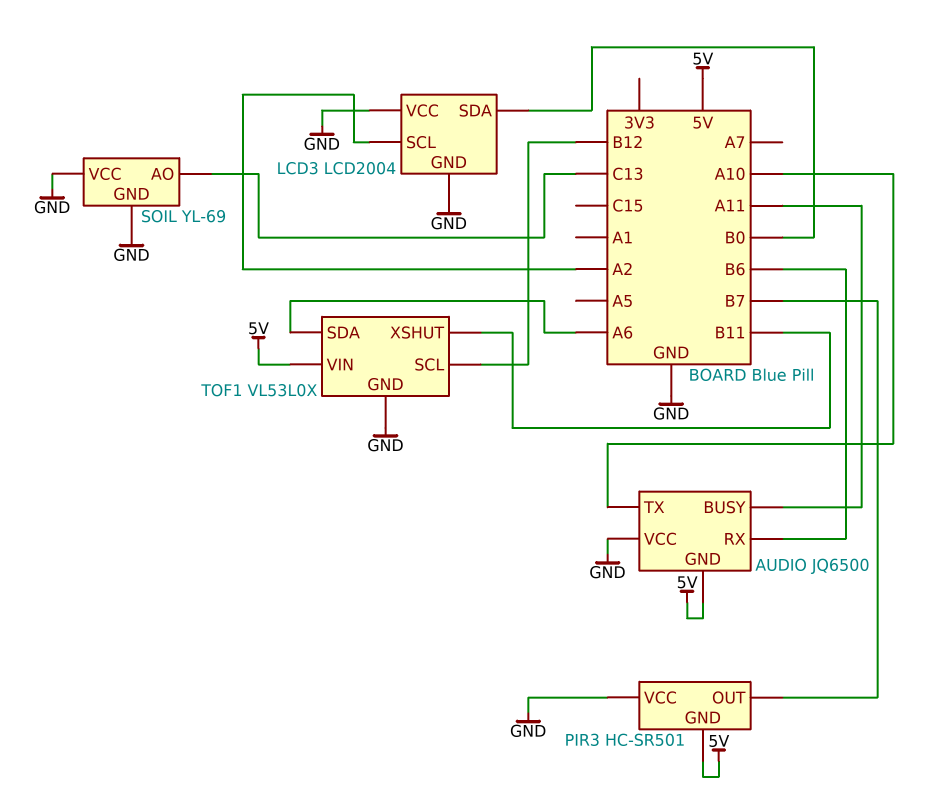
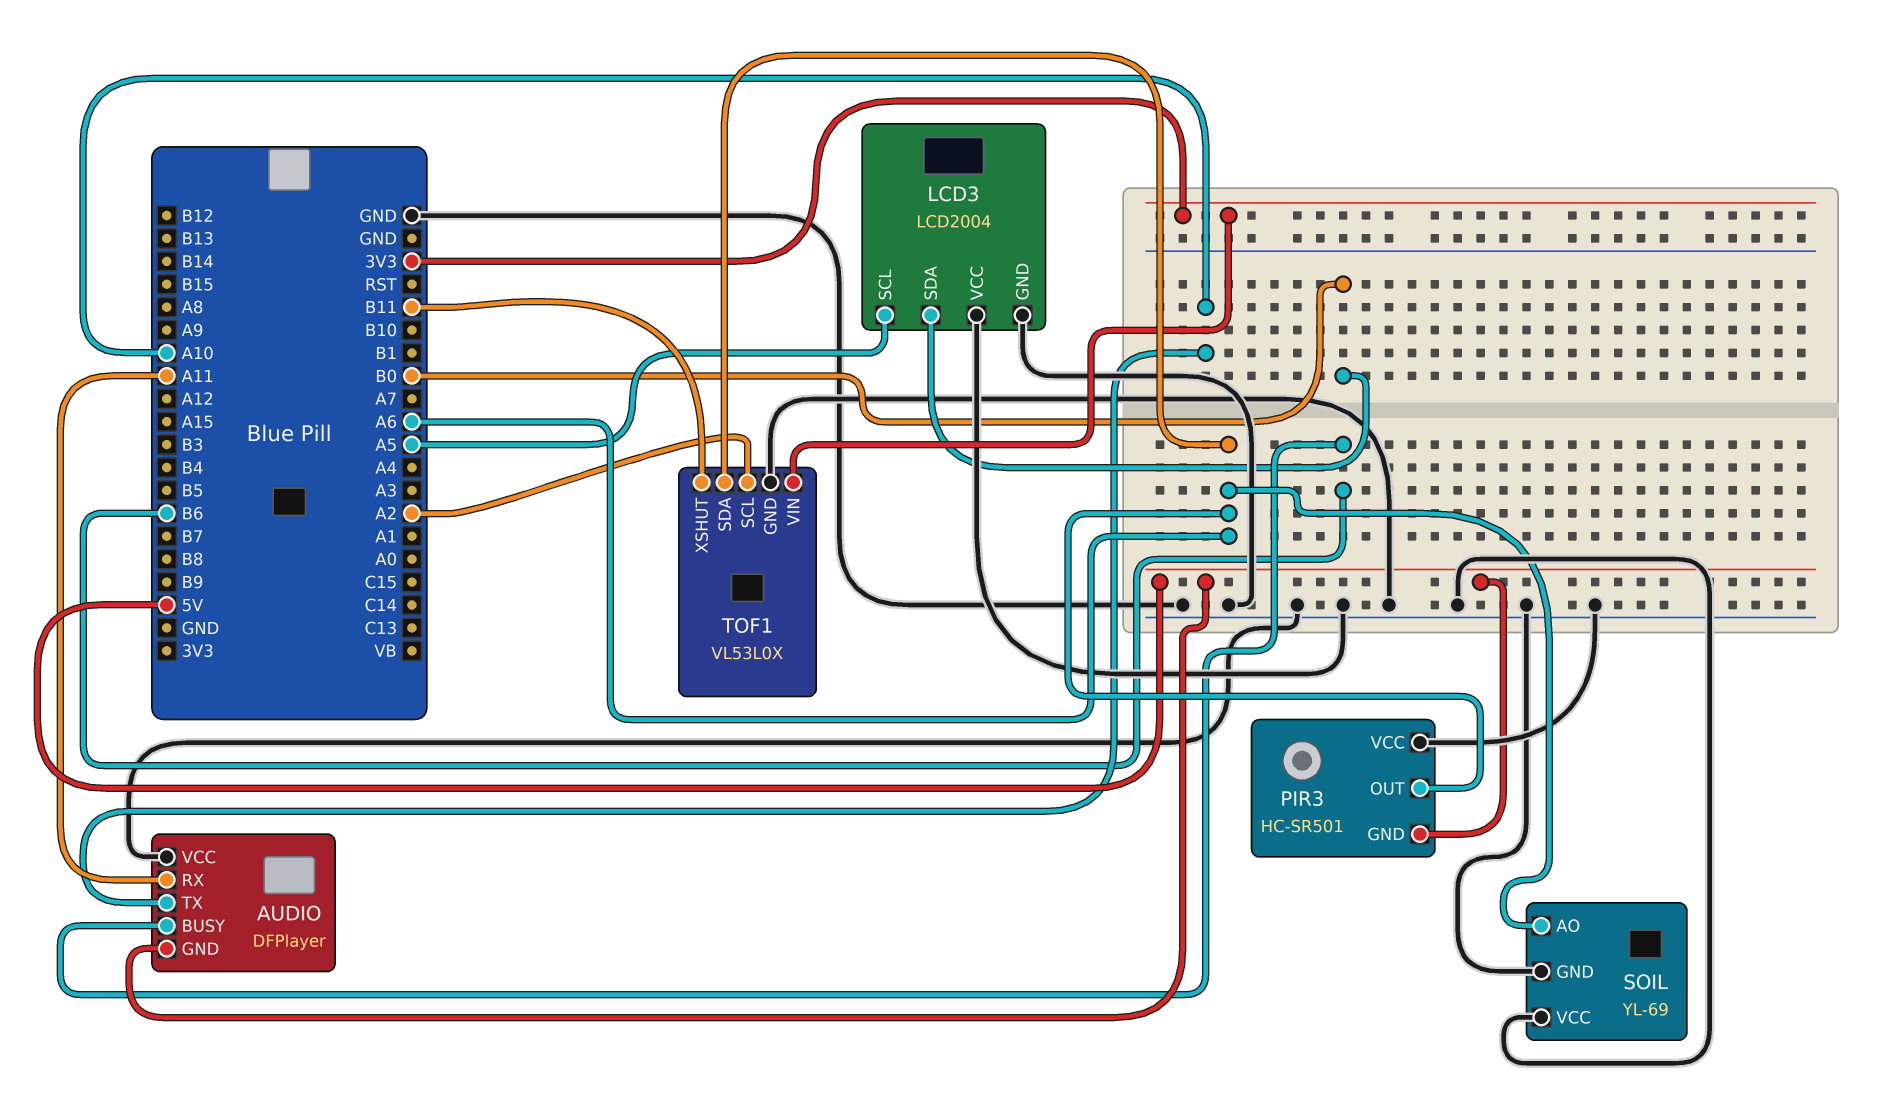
AUDIO: JQ6500 -> DFPlayer
AUDIO pin BUSY: A11 -> B6
AUDIO pin RX: B6 -> A11
LCD3 pin SCL: A2 -> A5
PIR3 pin OUT: B7 -> A6
SOIL pin AO: C13 -> A6
TOF1 pin SCL: B12 -> A2
TOF1 pin VIN: 5V -> 3V3

